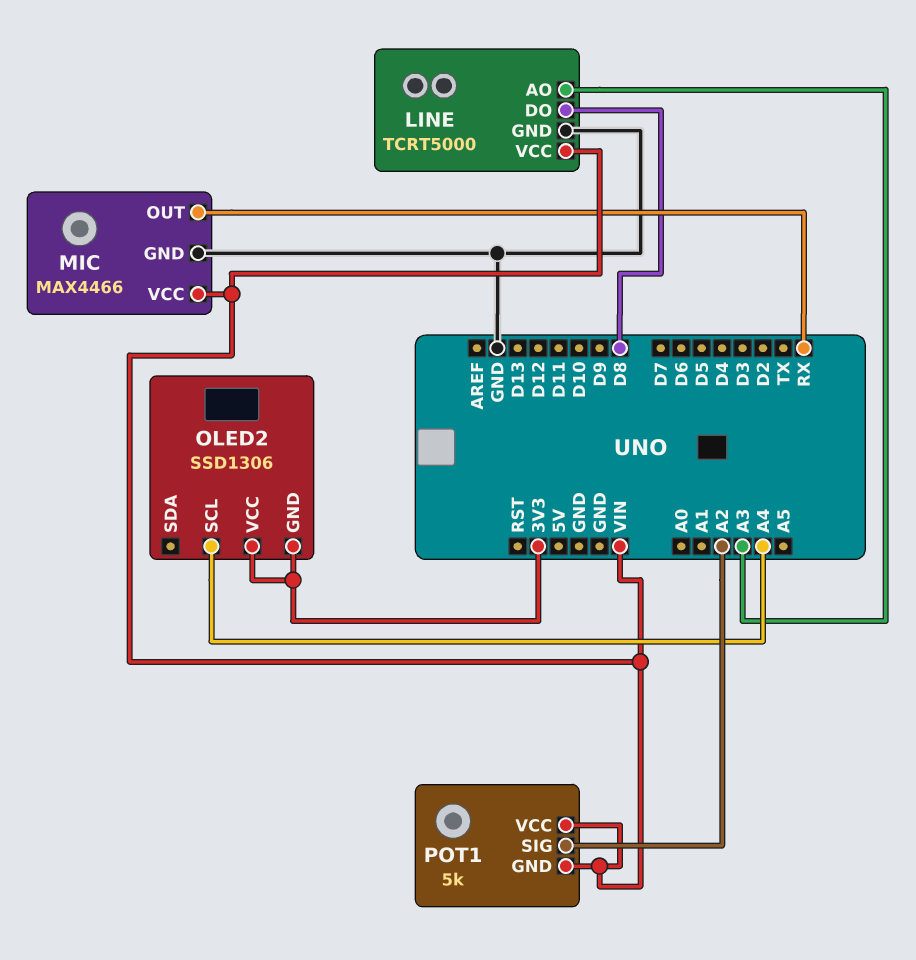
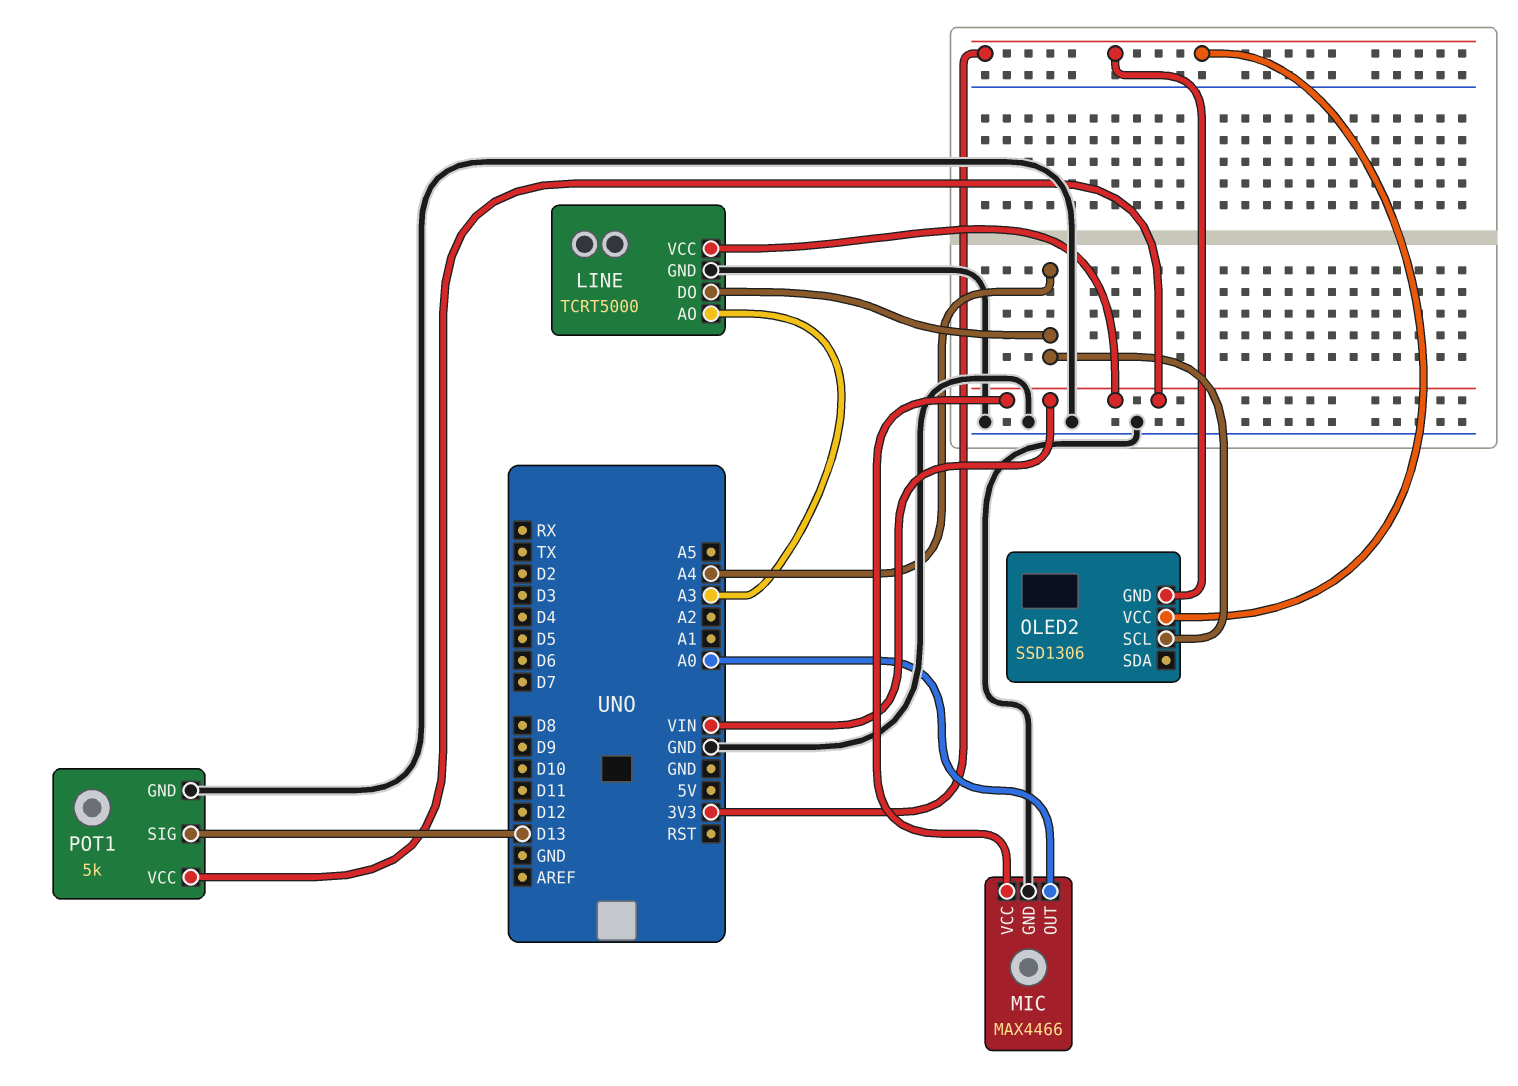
LINE pin DO: D8 -> A4
MIC pin OUT: RX -> A0
POT1 pin GND: VIN -> GND
POT1 pin SIG: A2 -> D13

